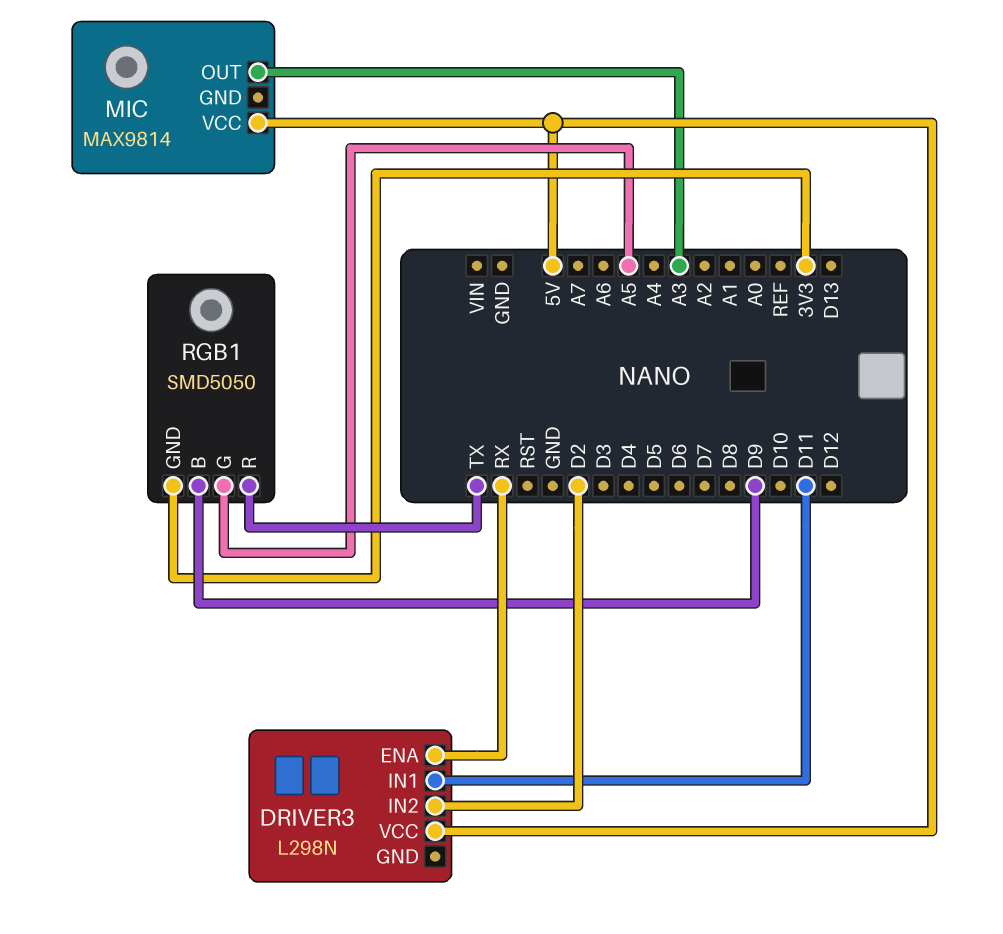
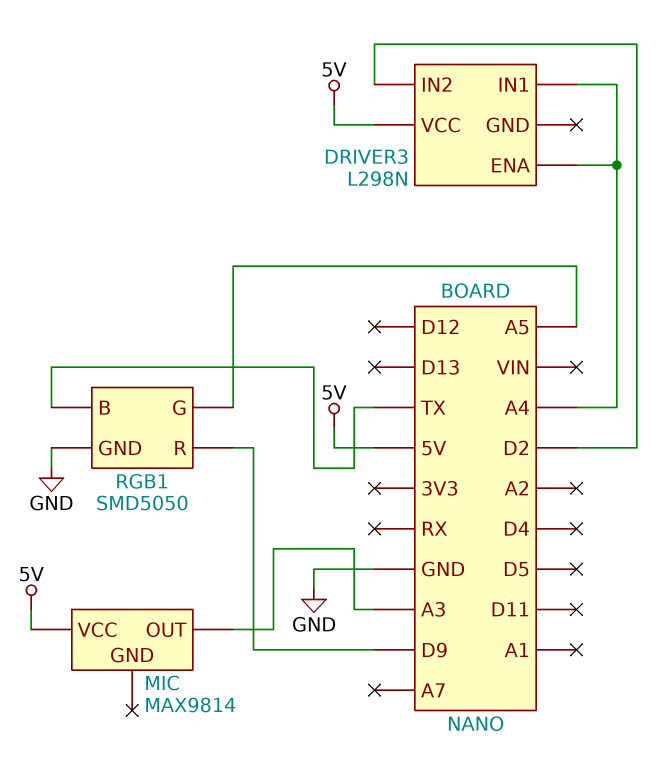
DRIVER3 pin ENA: RX -> A4
DRIVER3 pin IN1: D11 -> A4
RGB1 pin B: D9 -> TX
RGB1 pin GND: 3V3 -> GND
RGB1 pin R: TX -> D9

